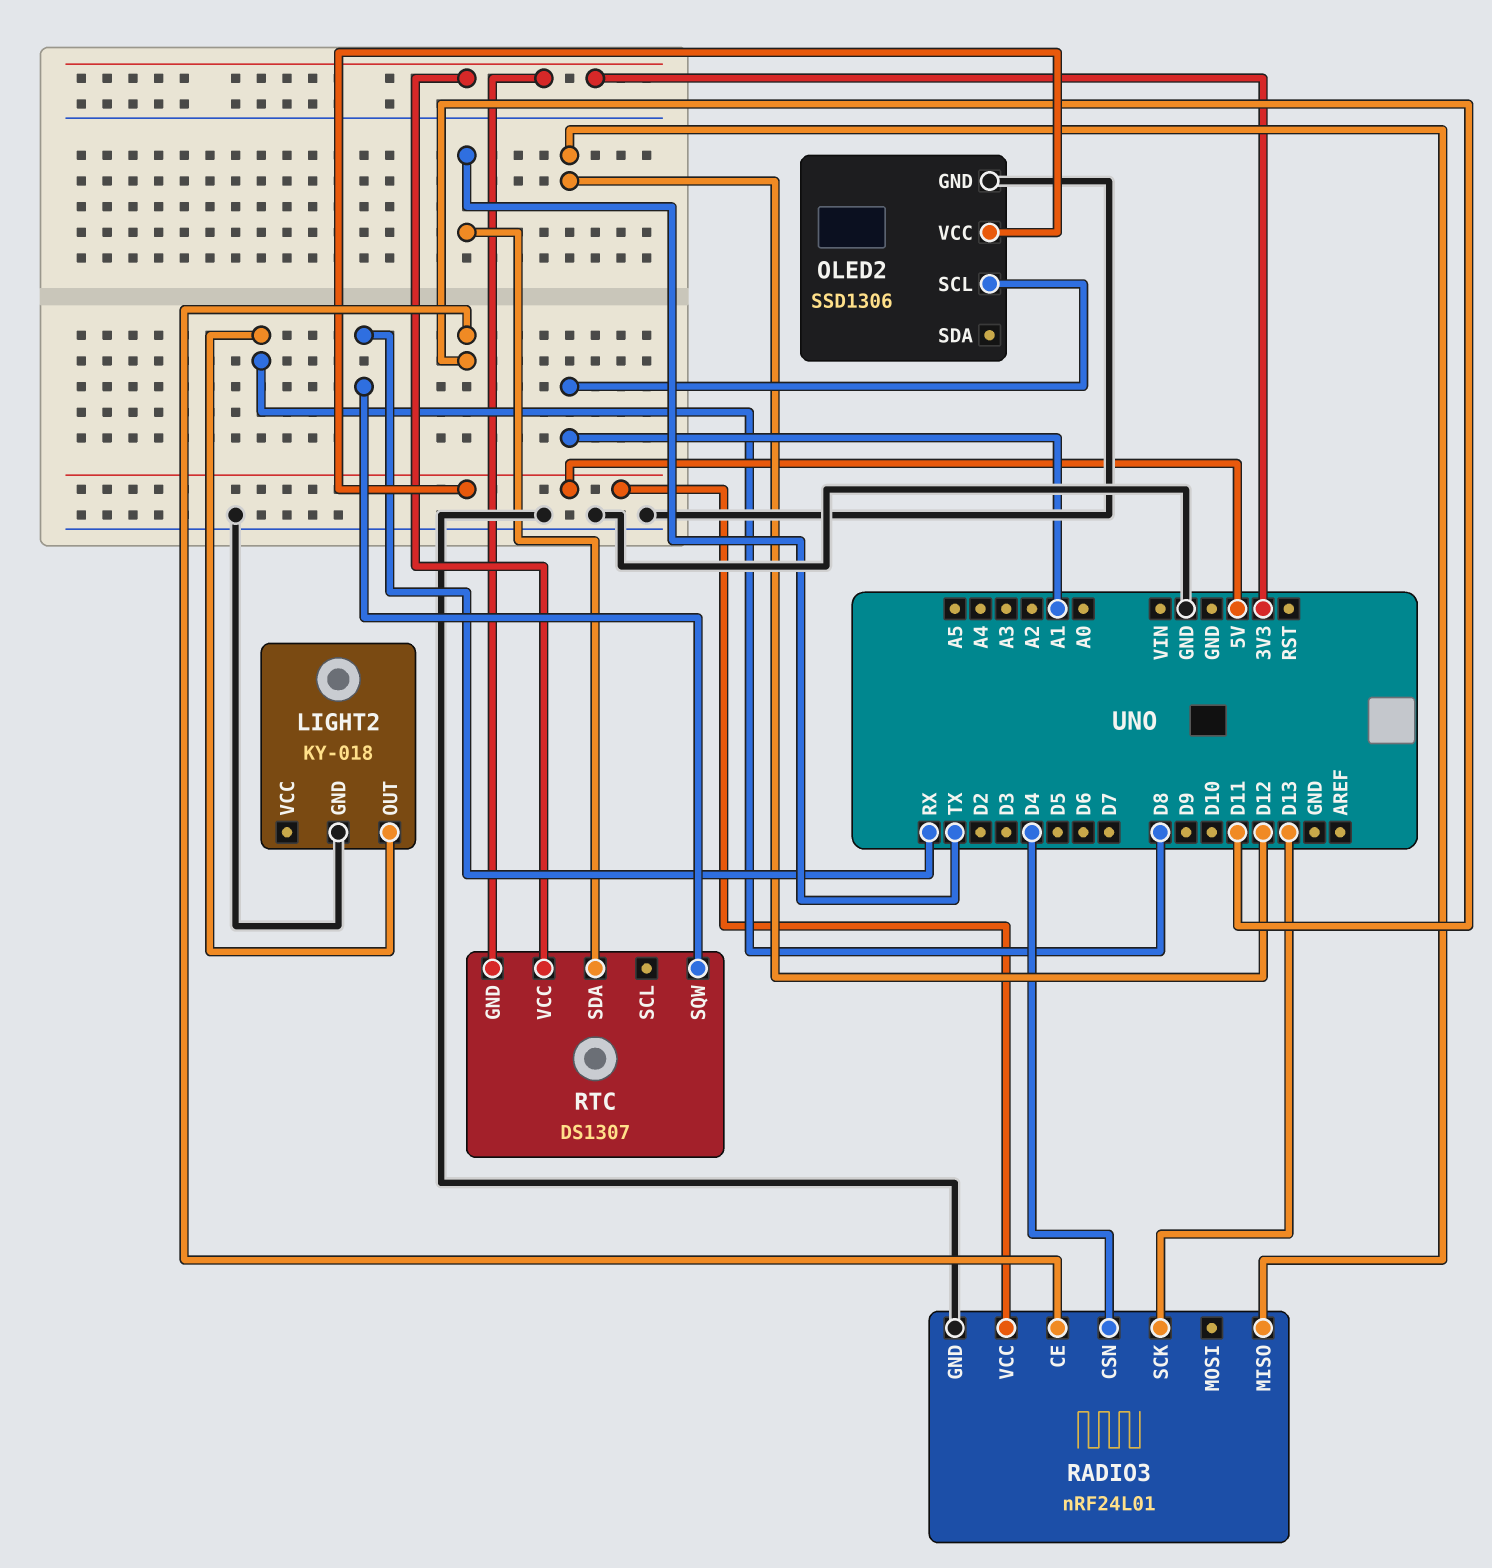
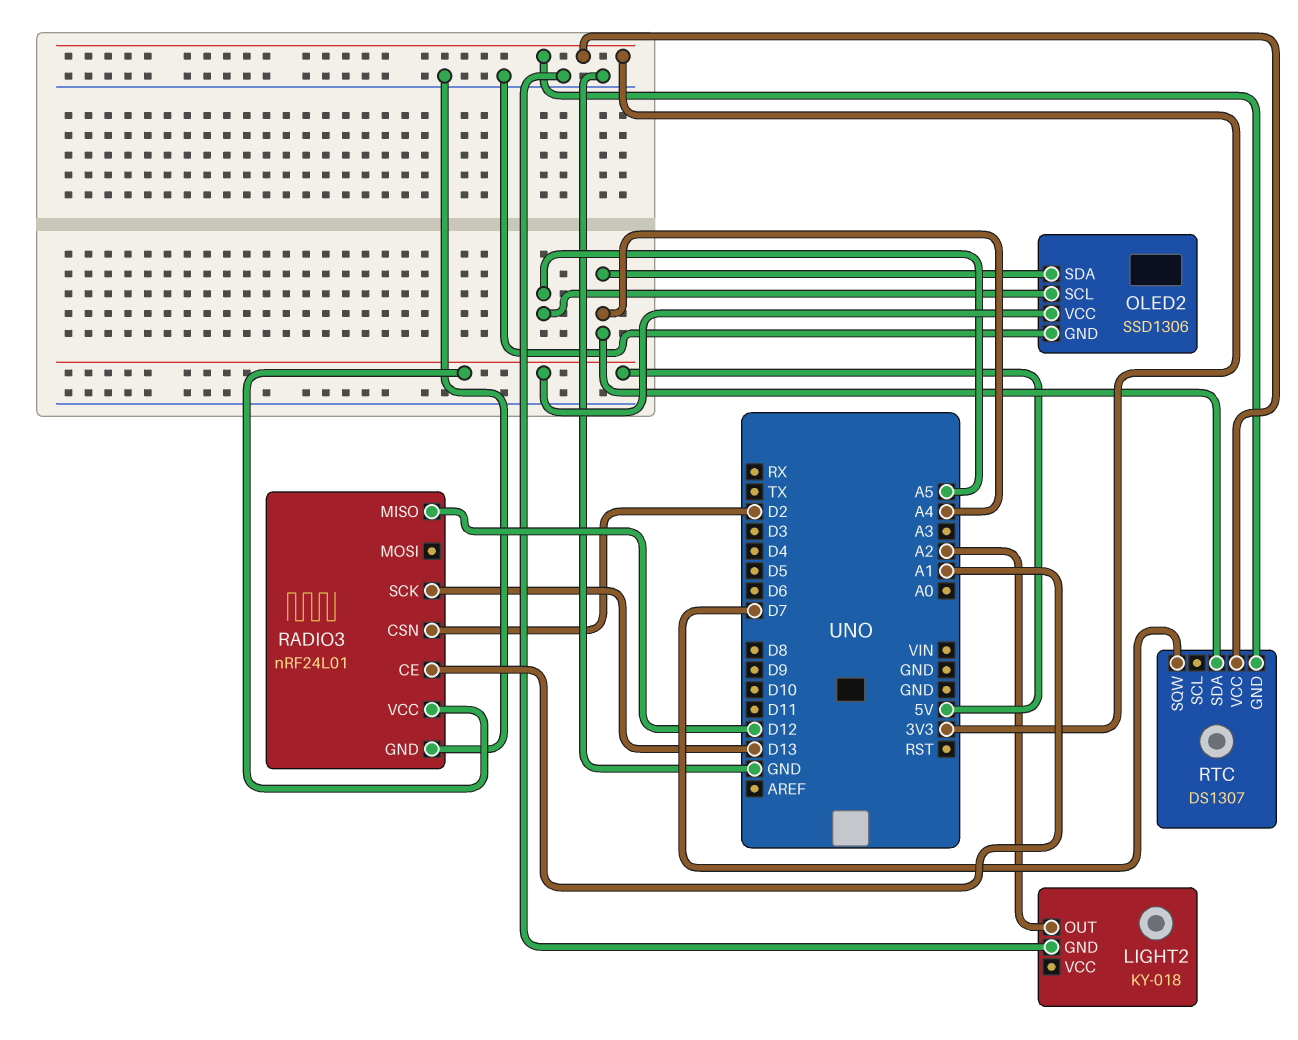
LIGHT2 pin OUT: D8 -> A2
OLED2 pin SCL: A1 -> A5
OLED2 pin SDA: none -> A4
RADIO3 pin CE: D11 -> A1
RADIO3 pin CSN: D4 -> D2
RTC pin SDA: TX -> A4
RTC pin SQW: RX -> D7

